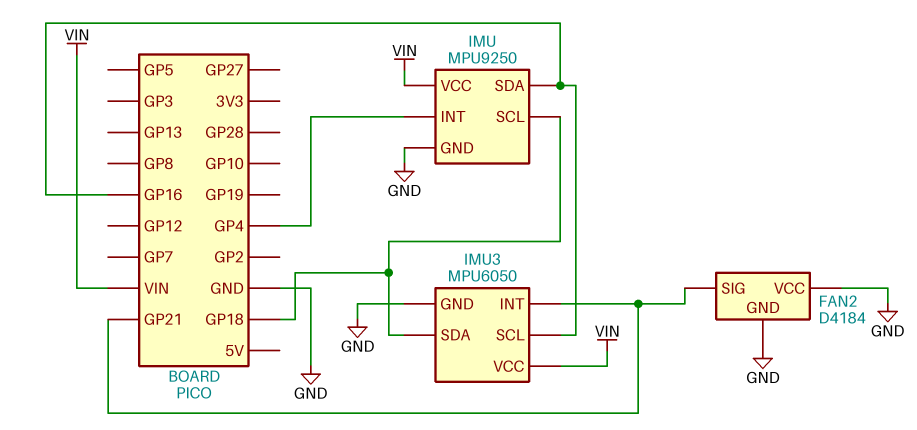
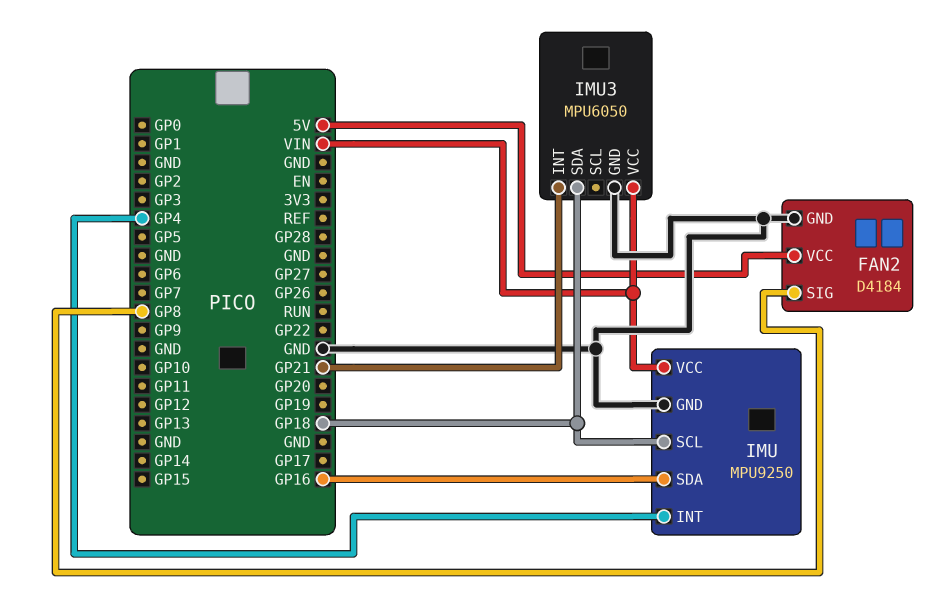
FAN2 pin SIG: GP21 -> GP8
FAN2 pin VCC: GND -> 5V
IMU3 pin SCL: GP16 -> none

